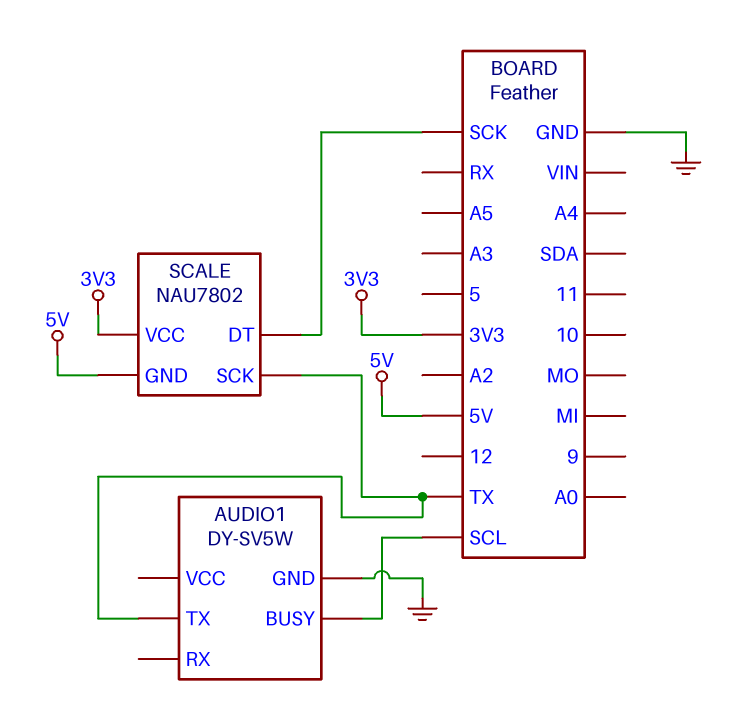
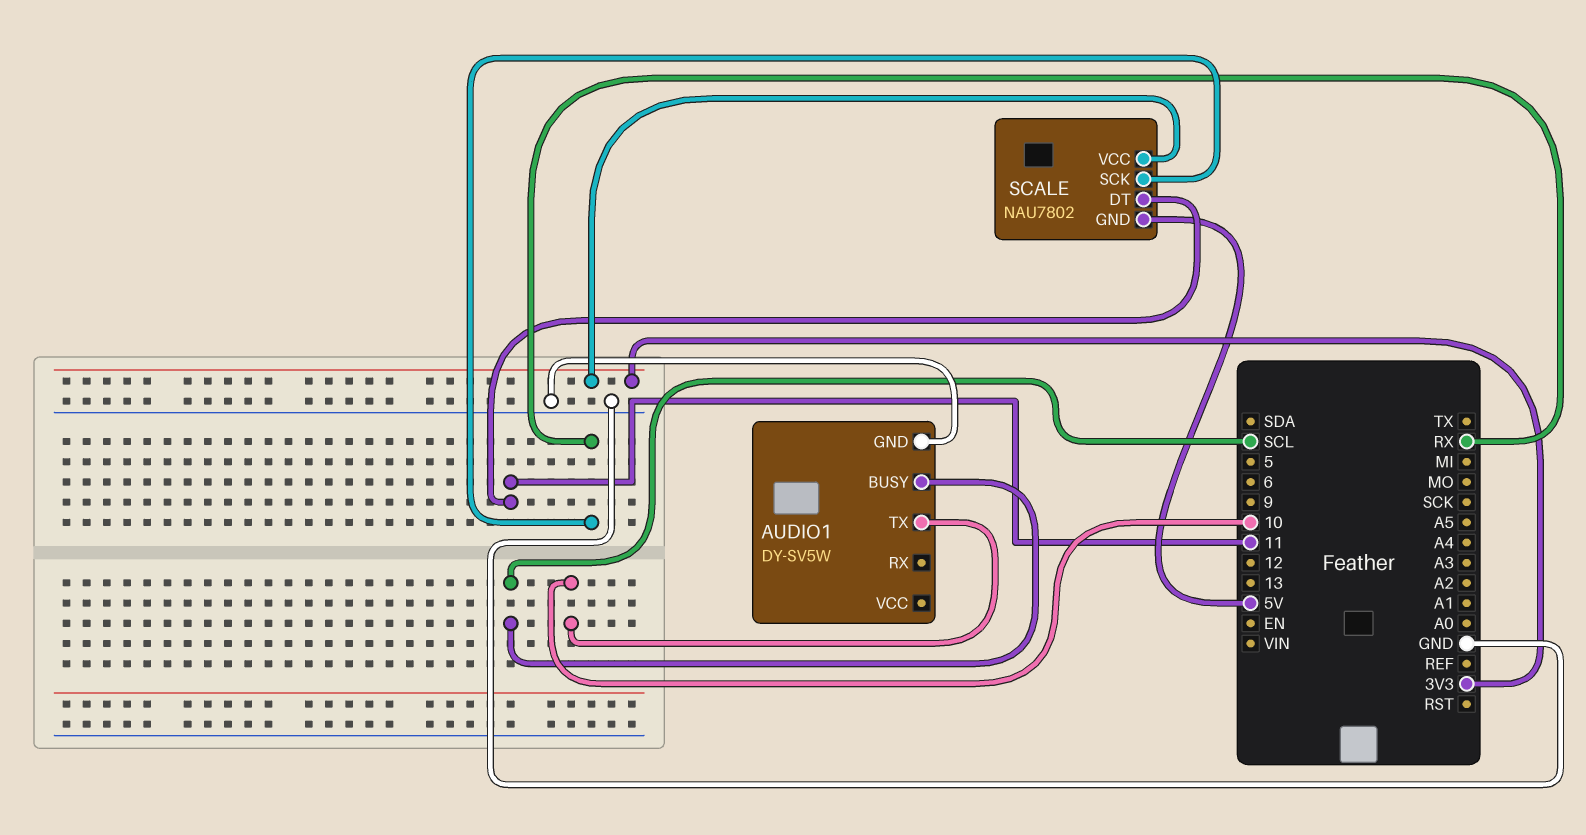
AUDIO1 pin TX: TX -> 10
SCALE pin DT: SCK -> 11
SCALE pin SCK: TX -> RX

